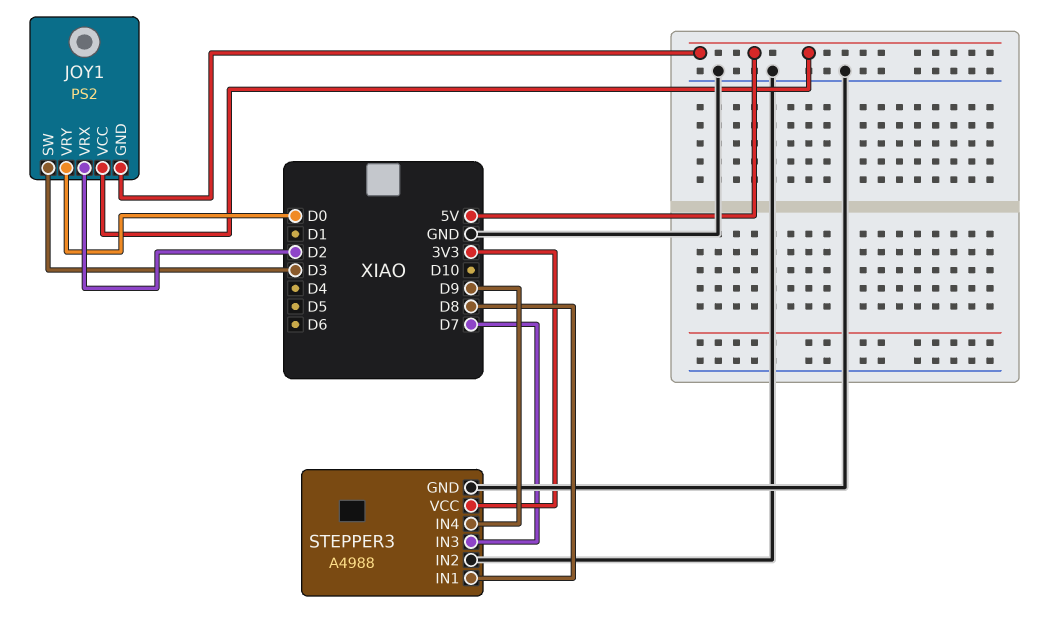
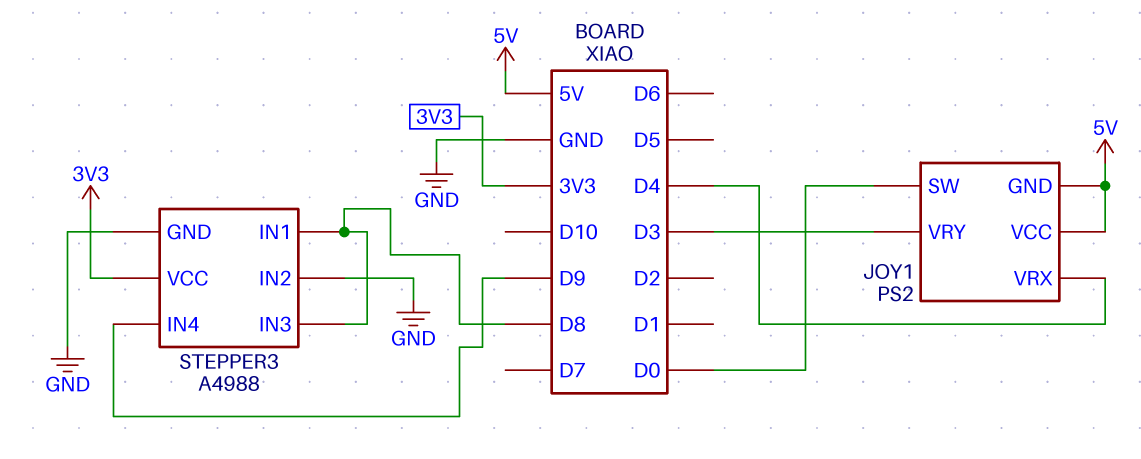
JOY1 pin SW: D3 -> D0
JOY1 pin VRX: D2 -> D4
JOY1 pin VRY: D0 -> D3
STEPPER3 pin IN3: D7 -> D8

